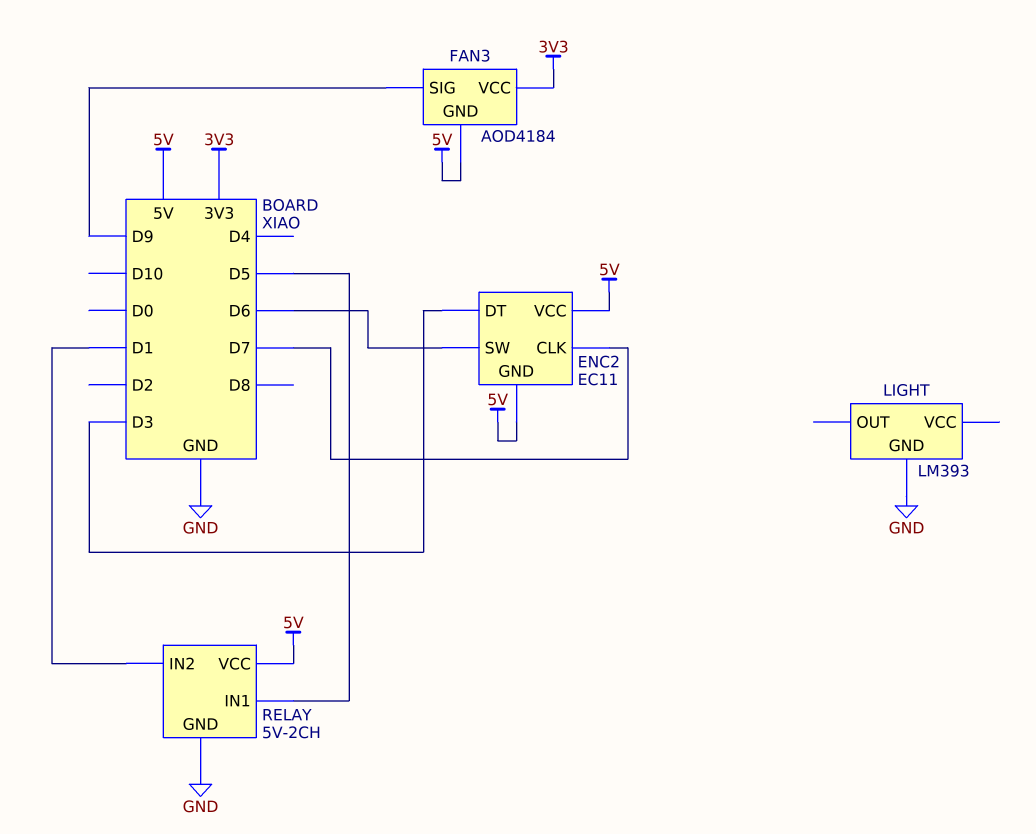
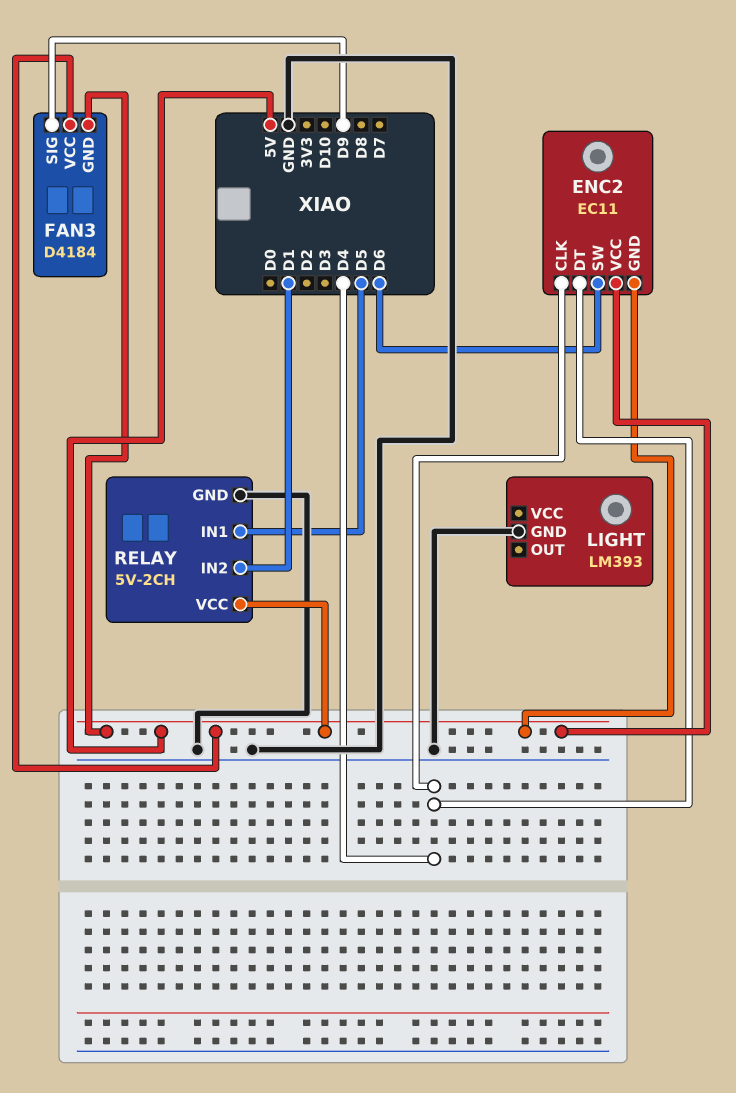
ENC2 pin CLK: D7 -> D4
ENC2 pin DT: D3 -> D4
FAN3: AOD4184 -> D4184
FAN3 pin VCC: 3V3 -> 5V

